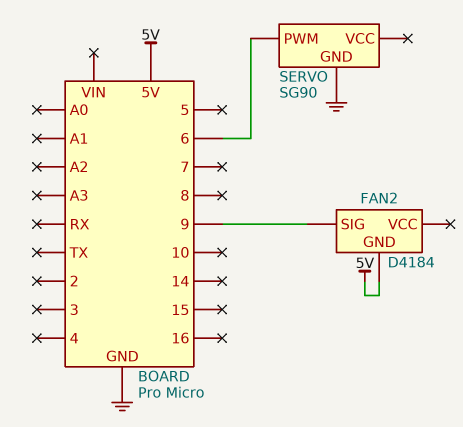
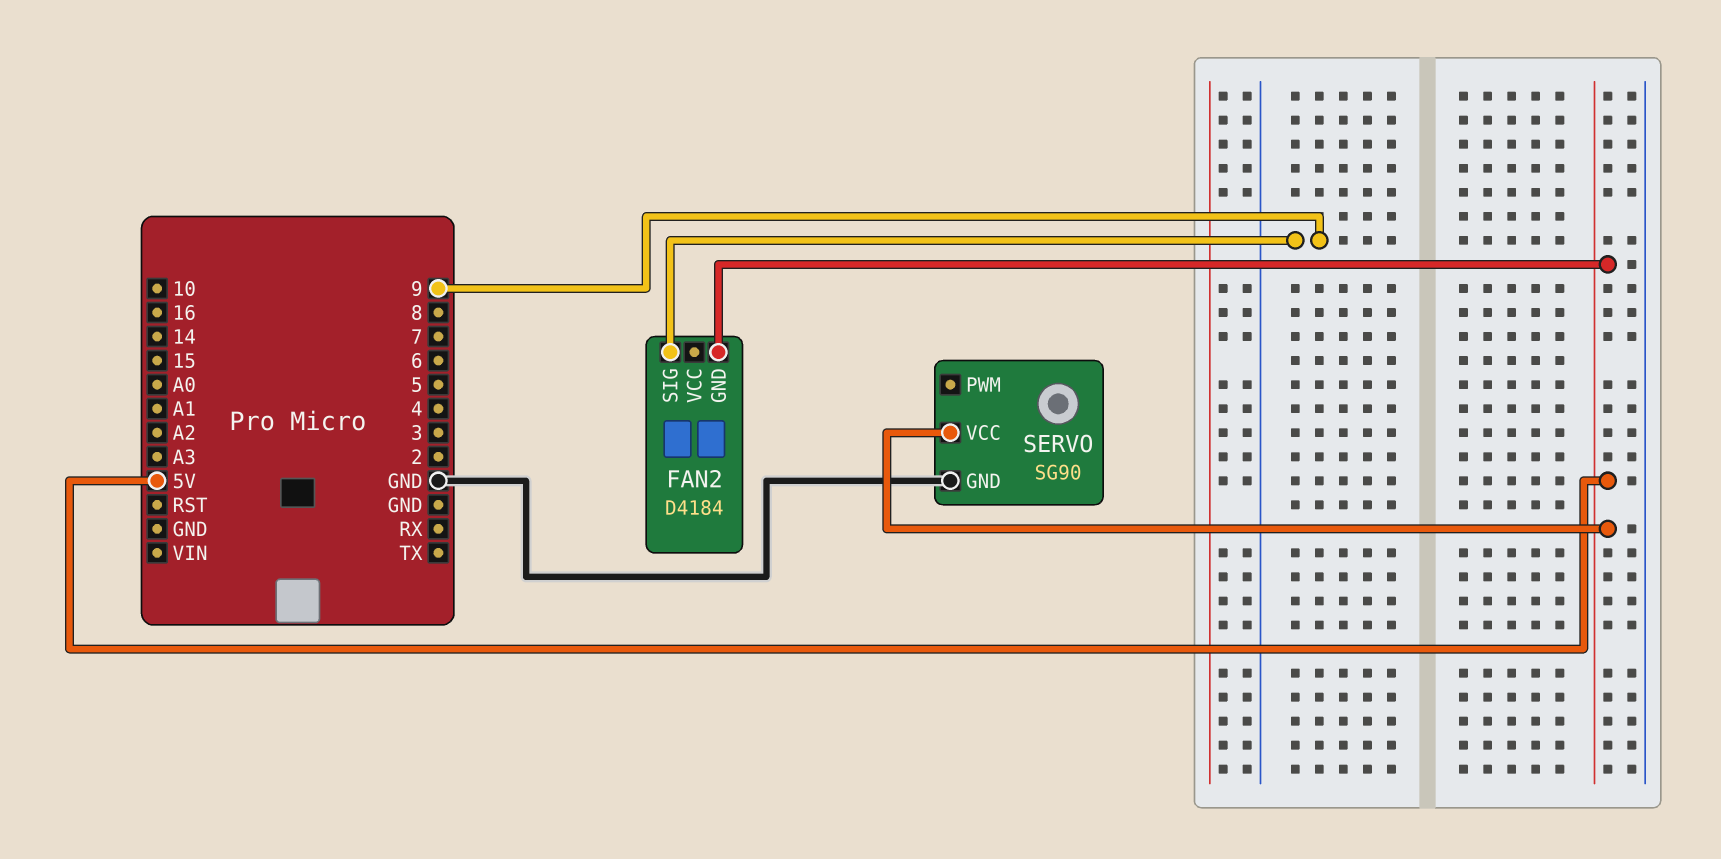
SERVO pin PWM: 6 -> none
SERVO pin VCC: none -> 5V

